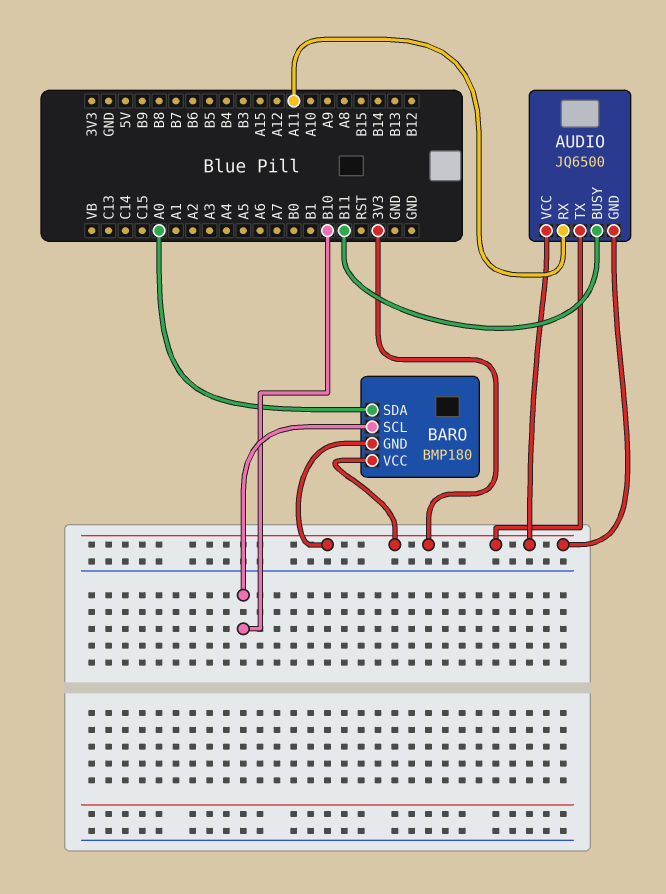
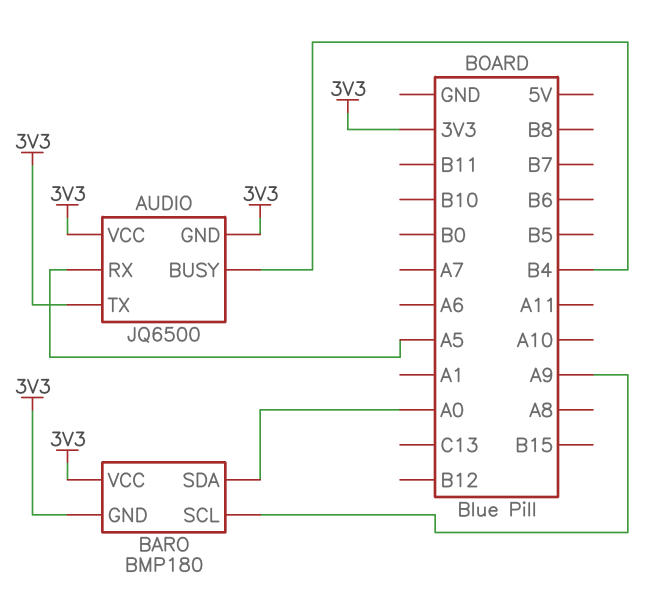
AUDIO pin BUSY: B11 -> B4
AUDIO pin RX: A11 -> A5
BARO pin SCL: B10 -> A9

